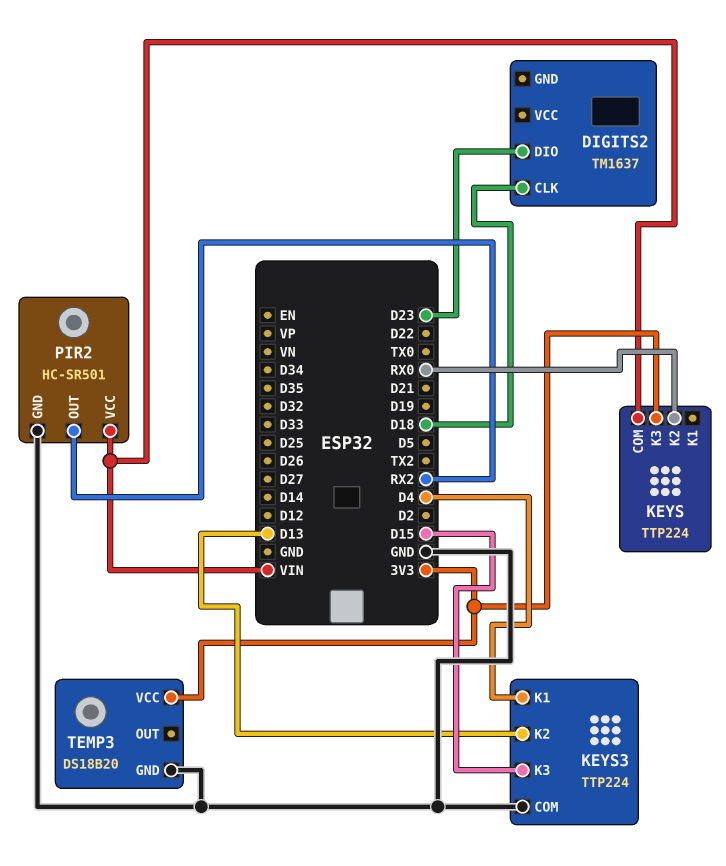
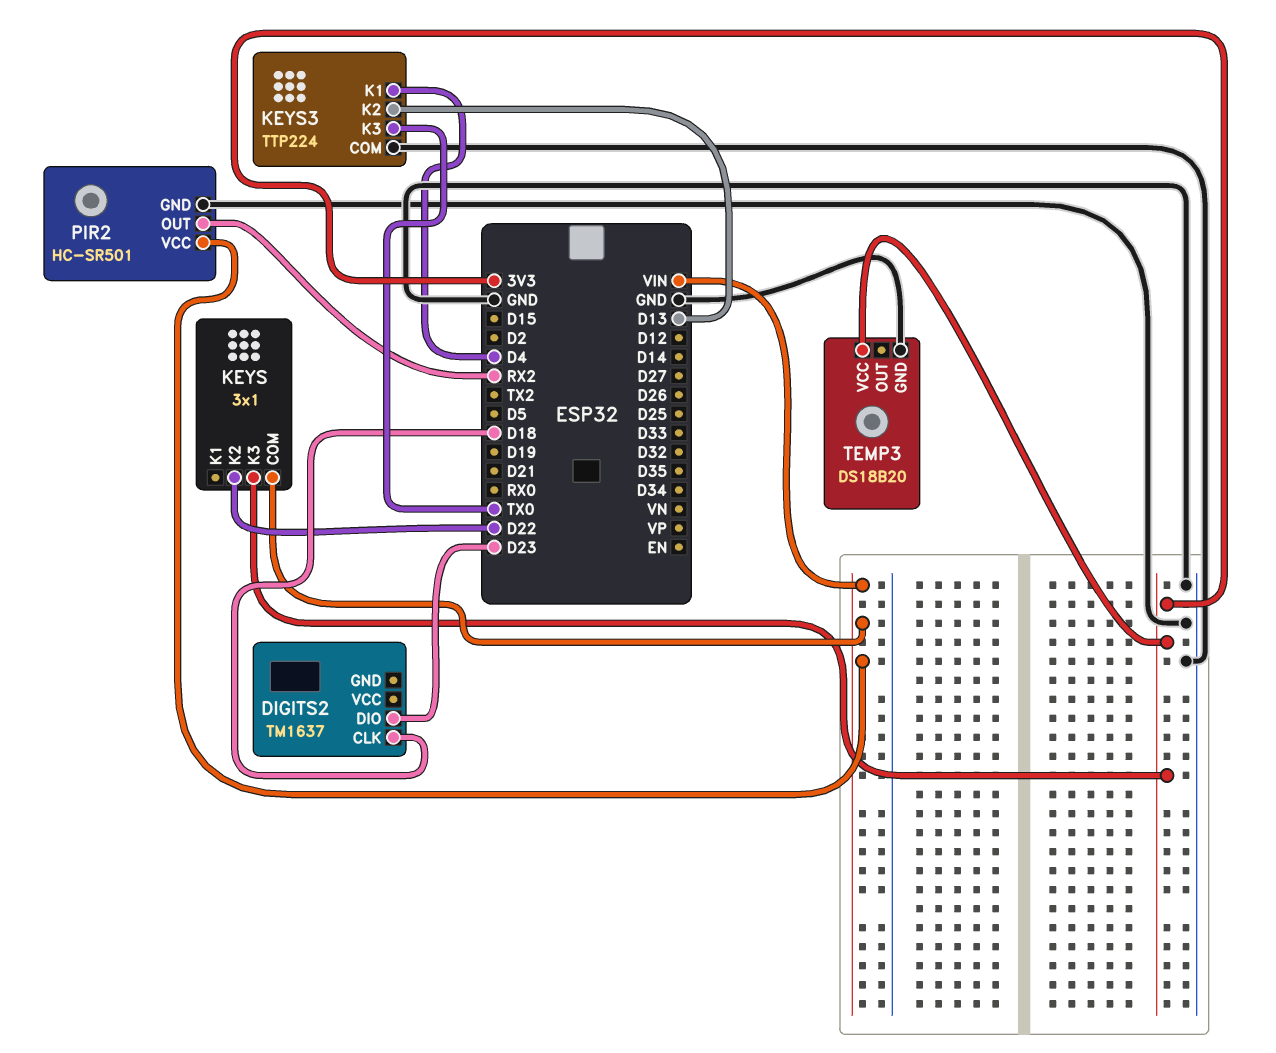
KEYS: TTP224 -> 3x1
KEYS pin K2: RX0 -> D22
KEYS3 pin K3: D15 -> TX0

